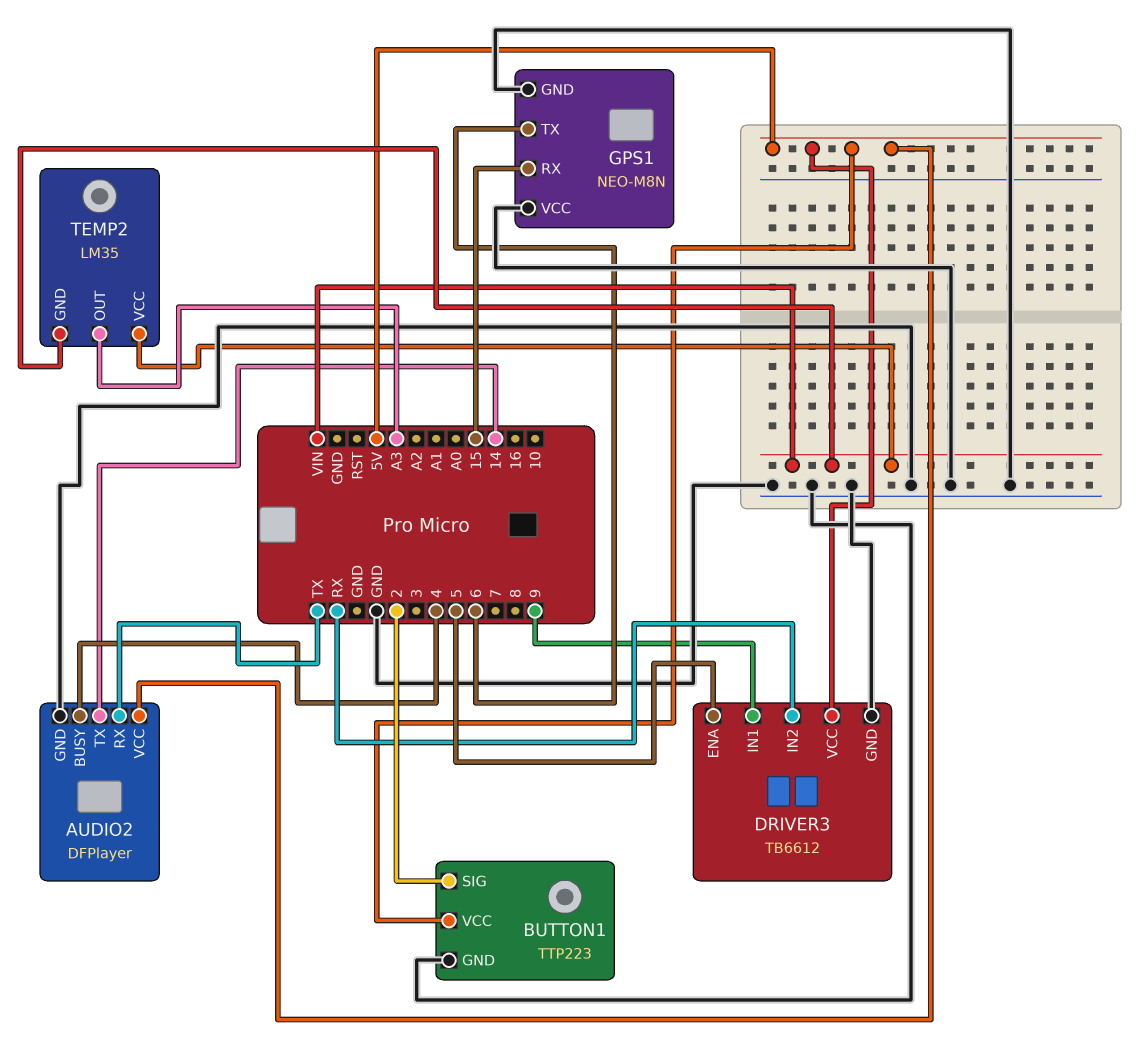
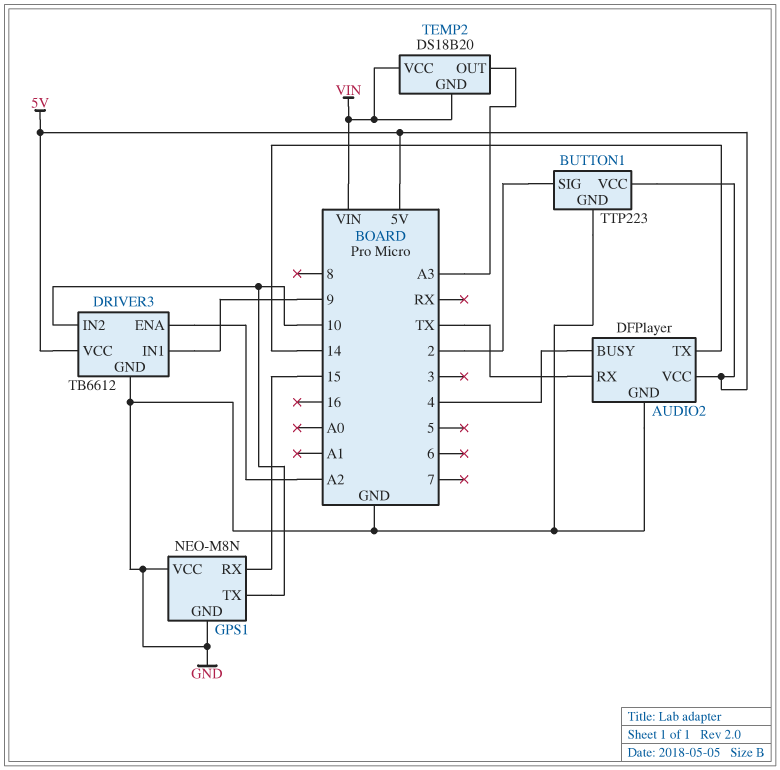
DRIVER3 pin ENA: 5 -> A2
DRIVER3 pin IN2: RX -> 10
GPS1 pin TX: 6 -> 10
TEMP2: LM35 -> DS18B20

